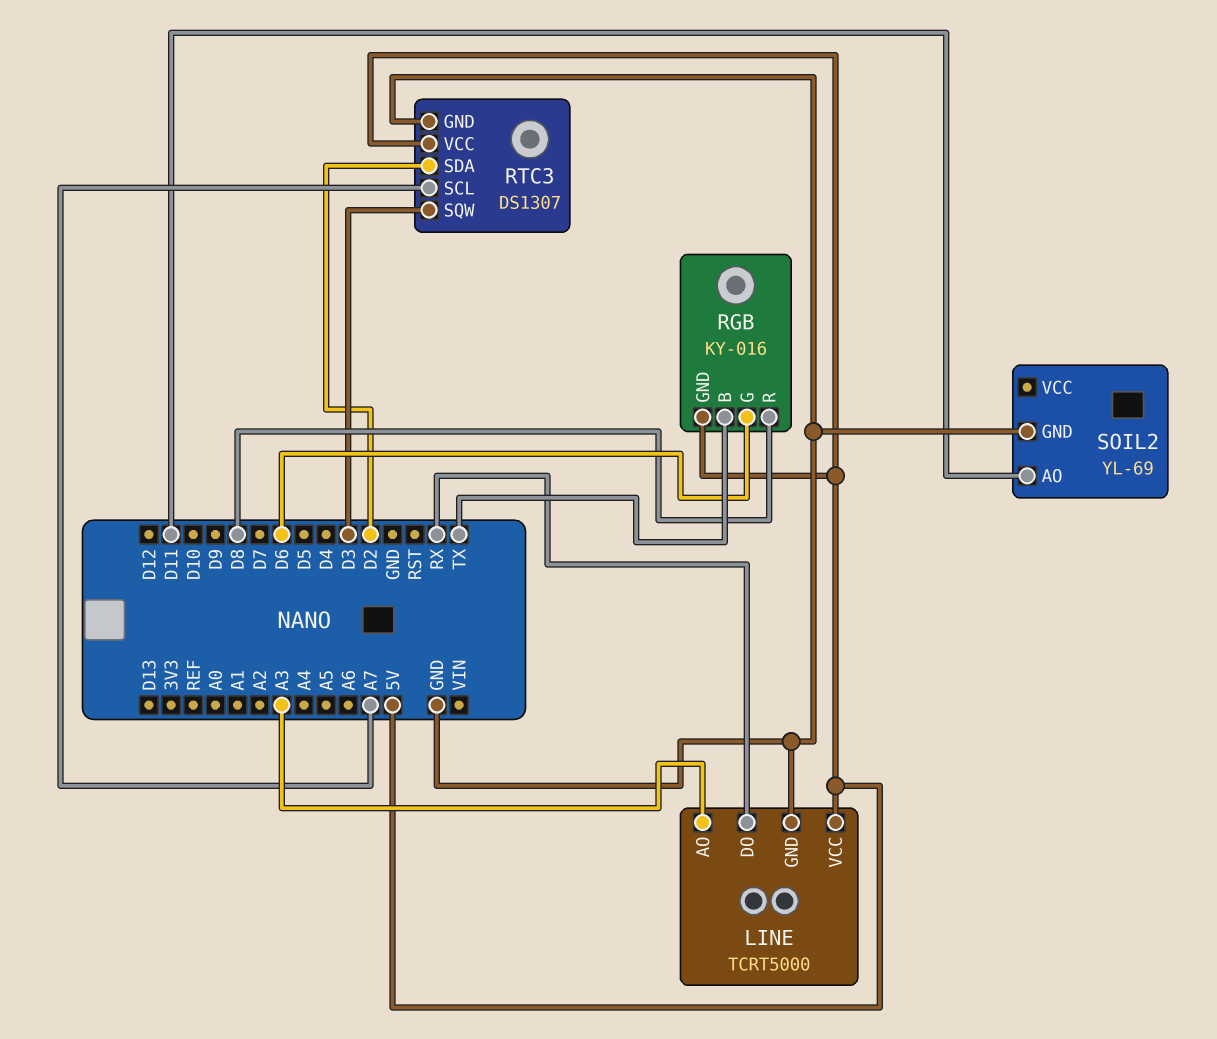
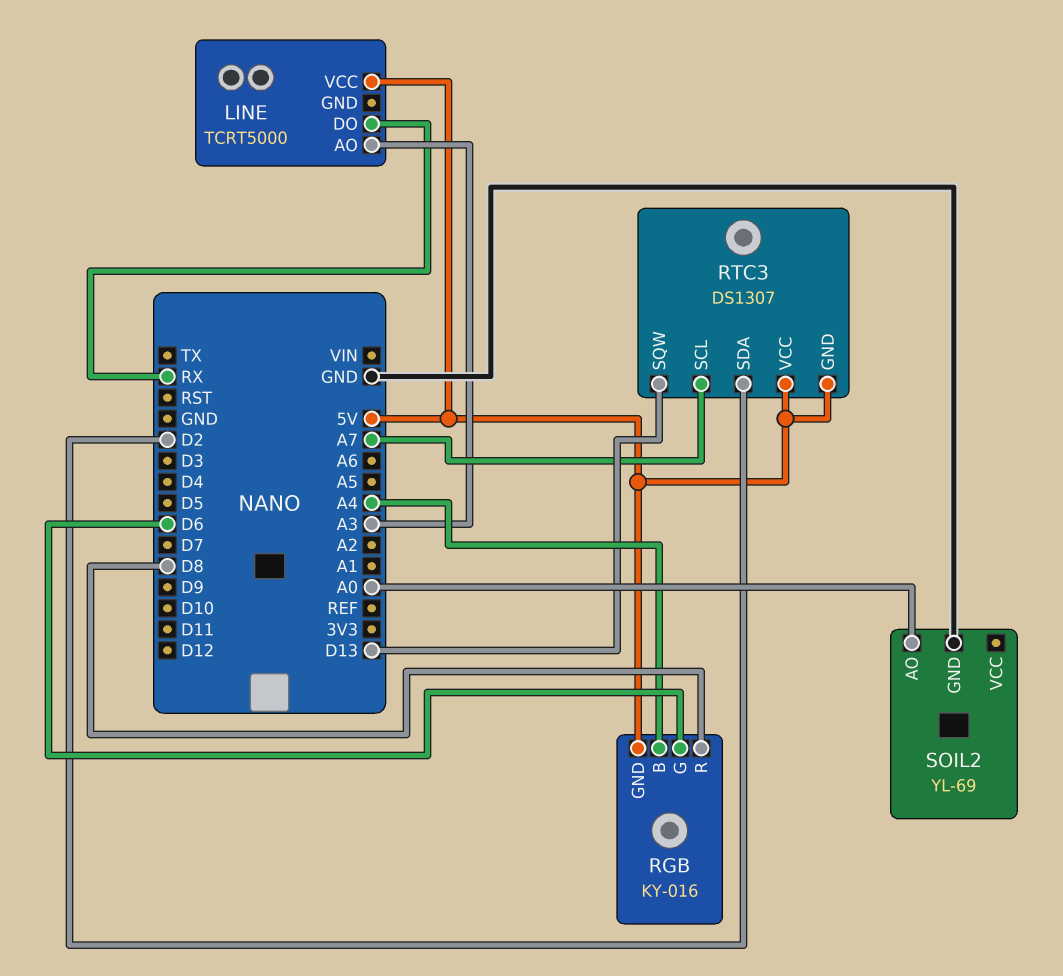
LINE pin GND: GND -> none
RGB pin B: TX -> A4
RTC3 pin GND: GND -> 5V
RTC3 pin SQW: D3 -> D13
SOIL2 pin AO: D11 -> A0

